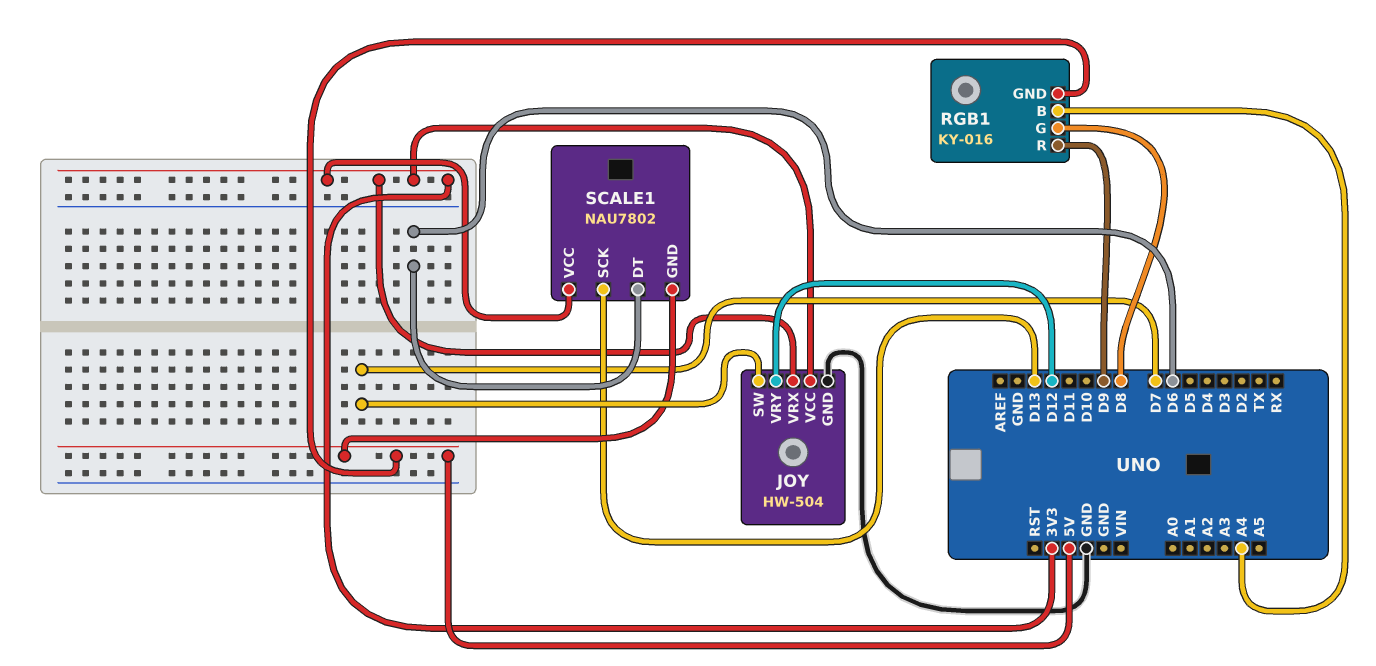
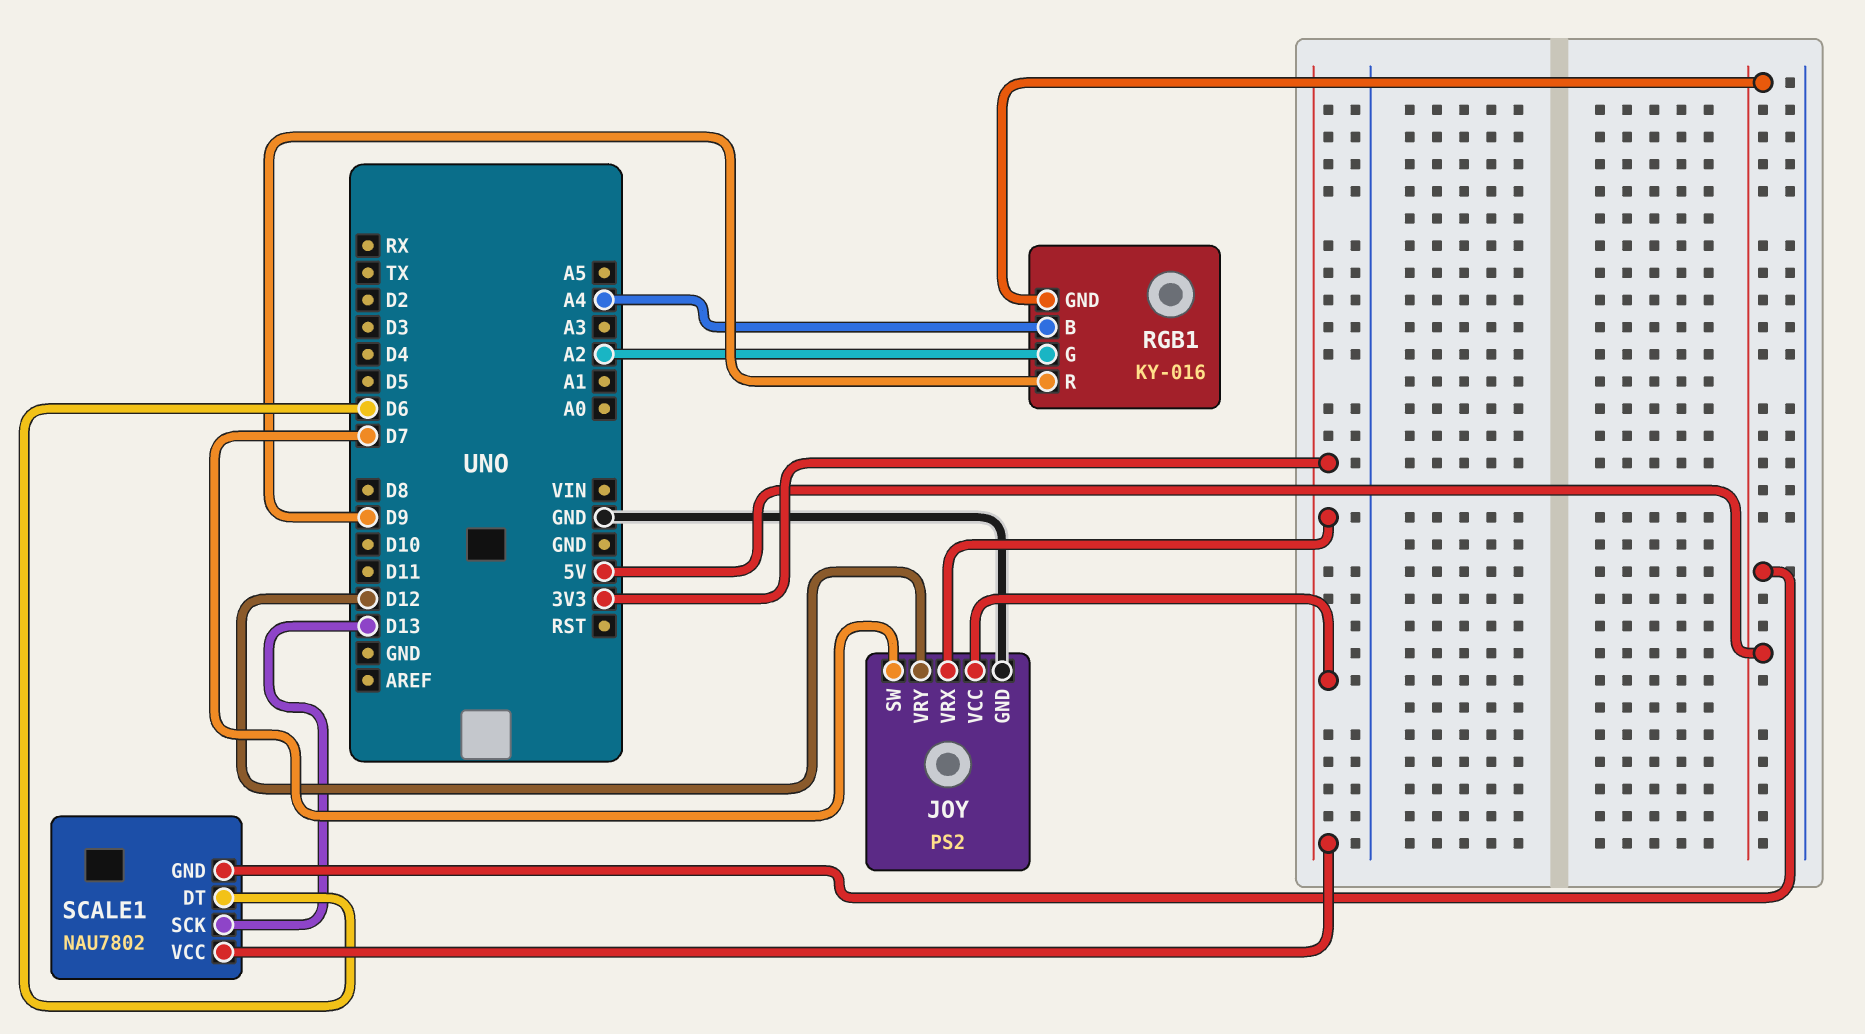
JOY: HW-504 -> PS2
RGB1 pin G: D8 -> A2

